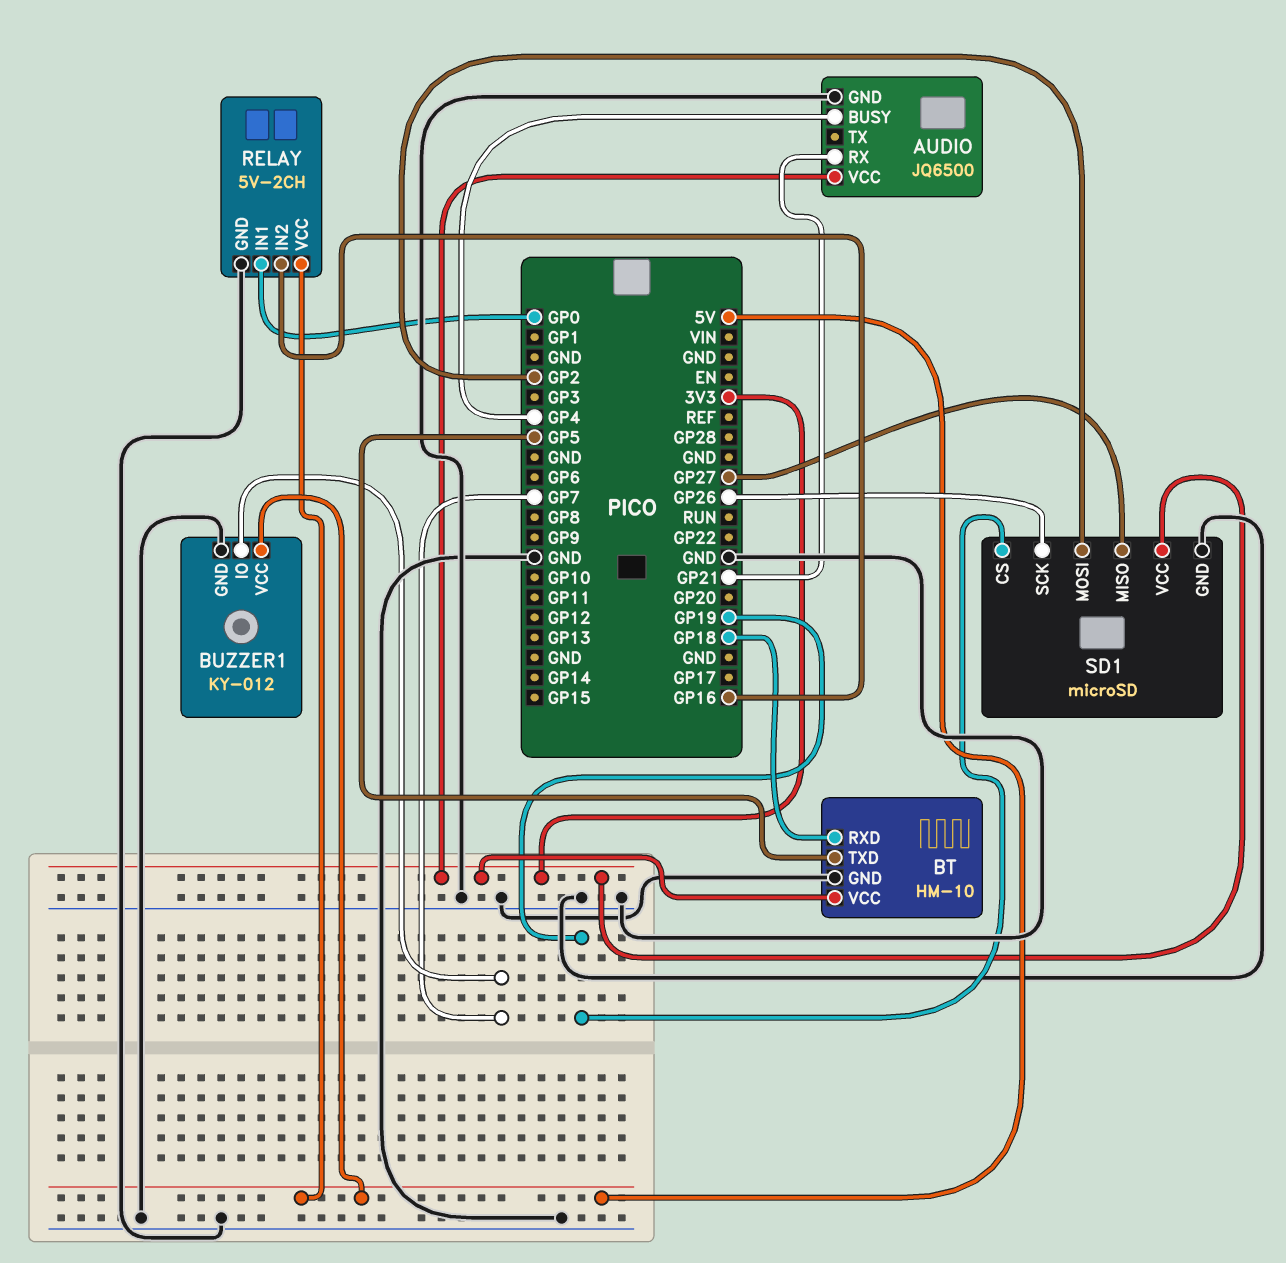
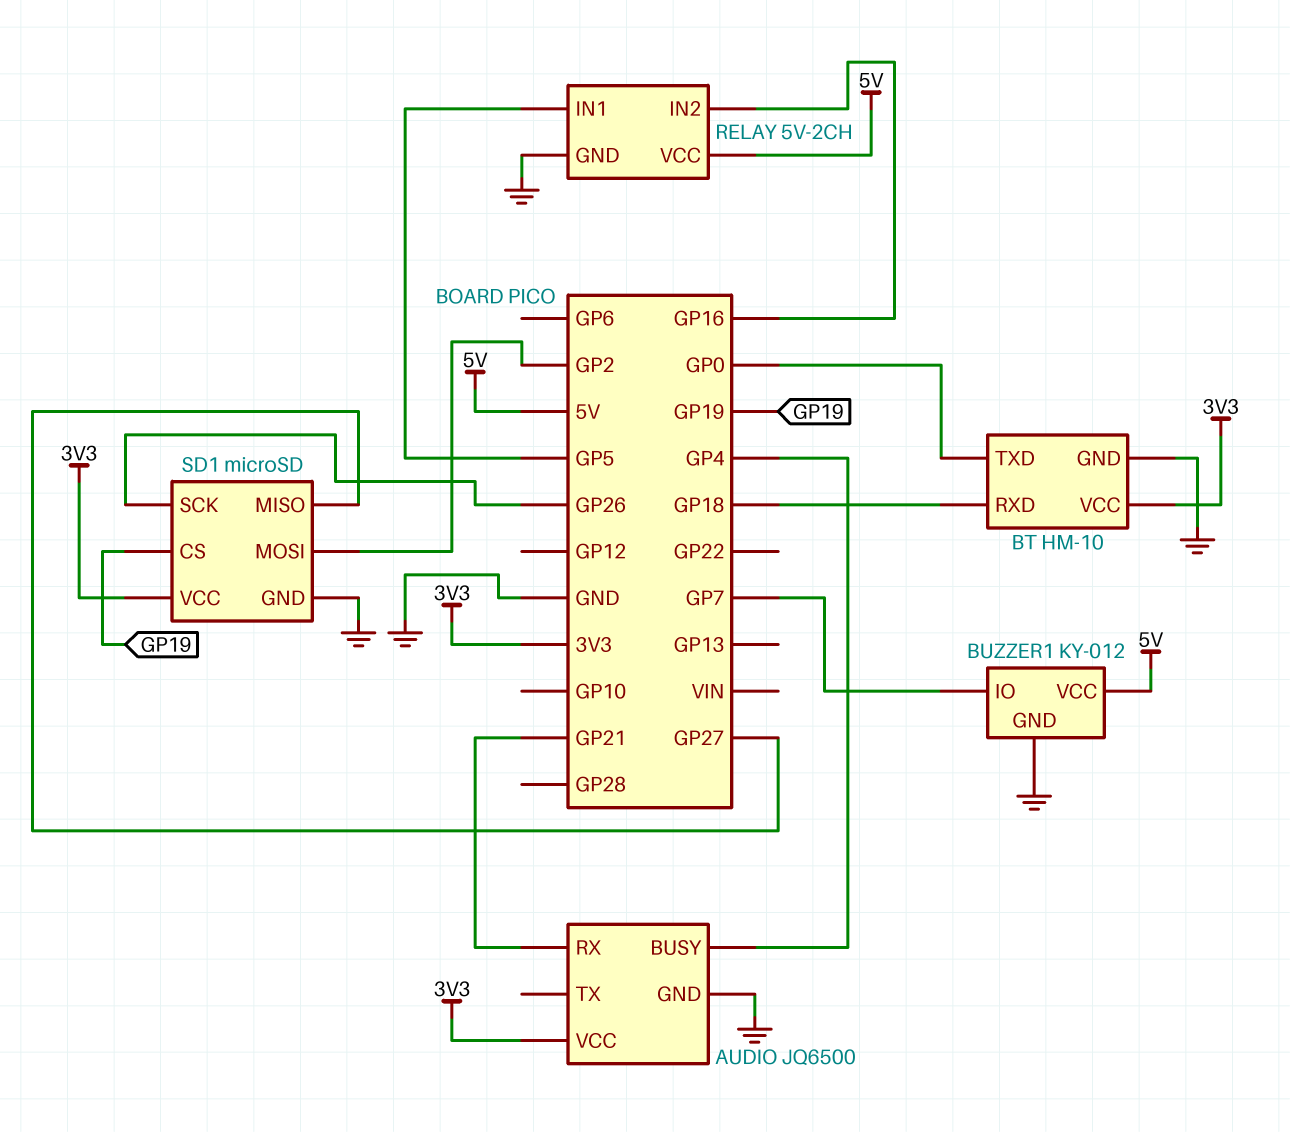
BT pin TXD: GP5 -> GP0
RELAY pin IN1: GP0 -> GP5

